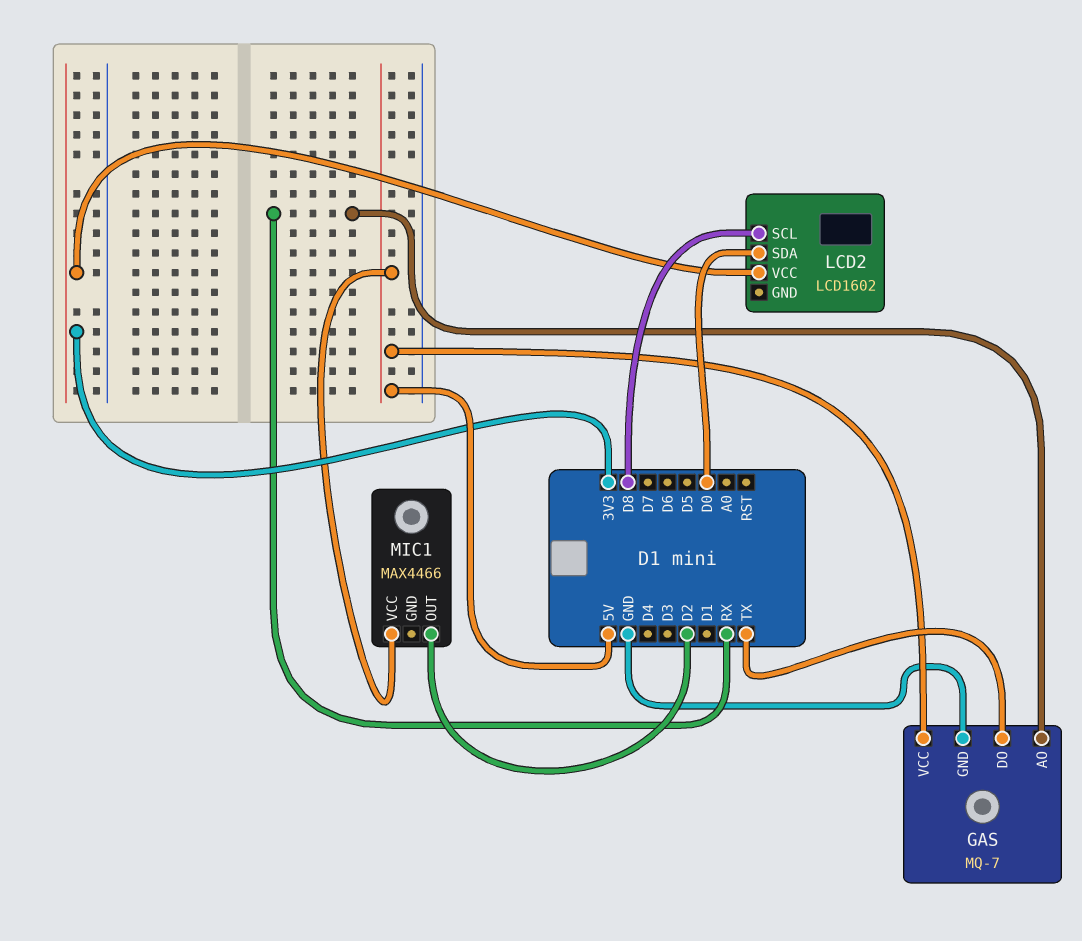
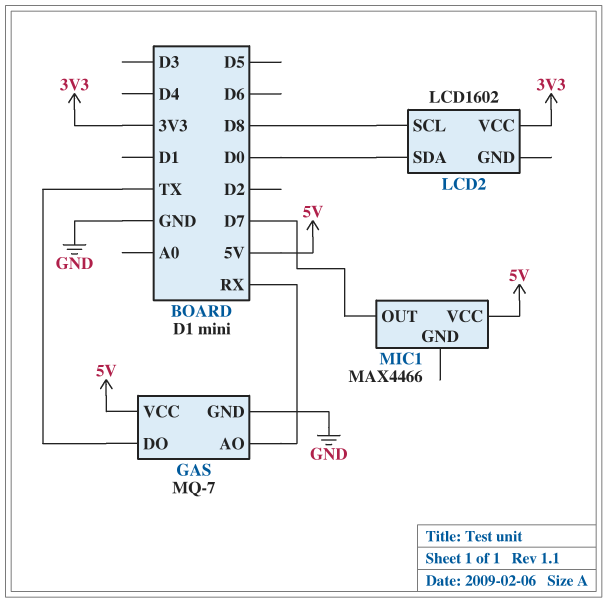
MIC1 pin OUT: D2 -> D7

